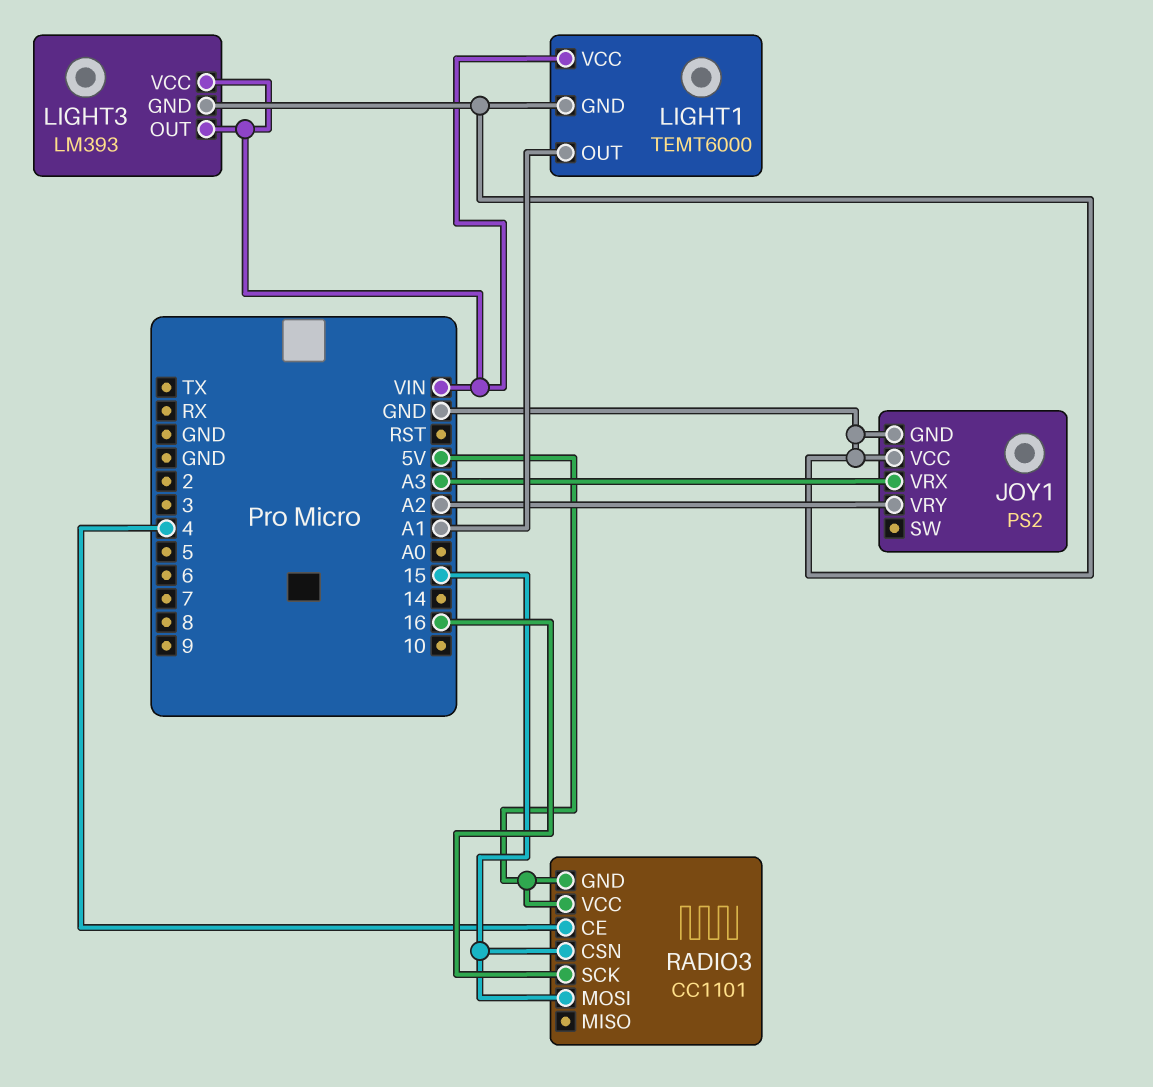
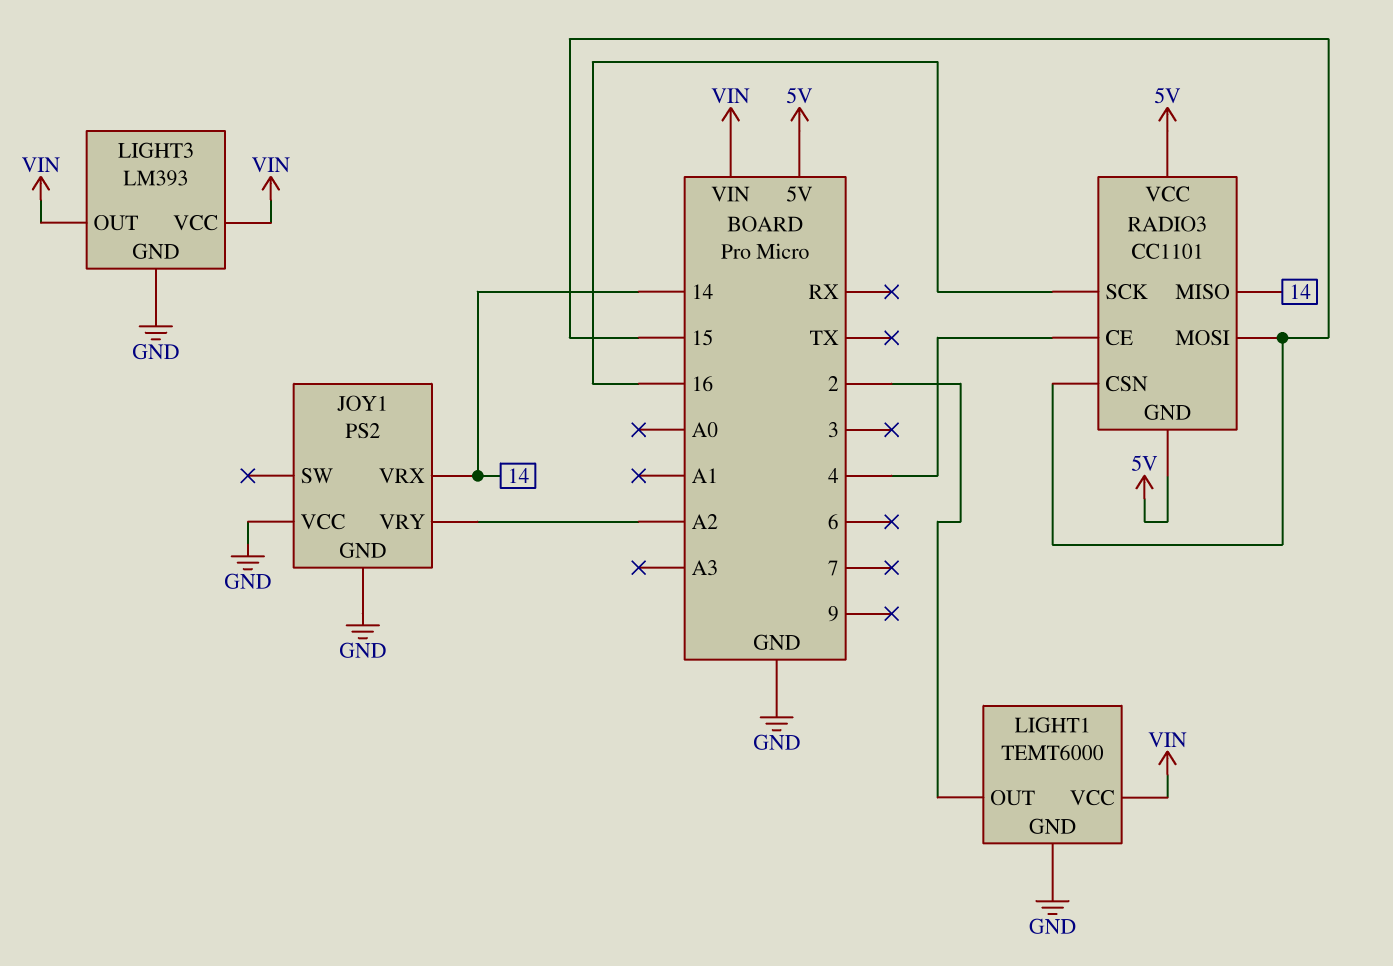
JOY1 pin VRX: A3 -> 14
LIGHT1 pin OUT: A1 -> 2
RADIO3 pin MISO: none -> 14

